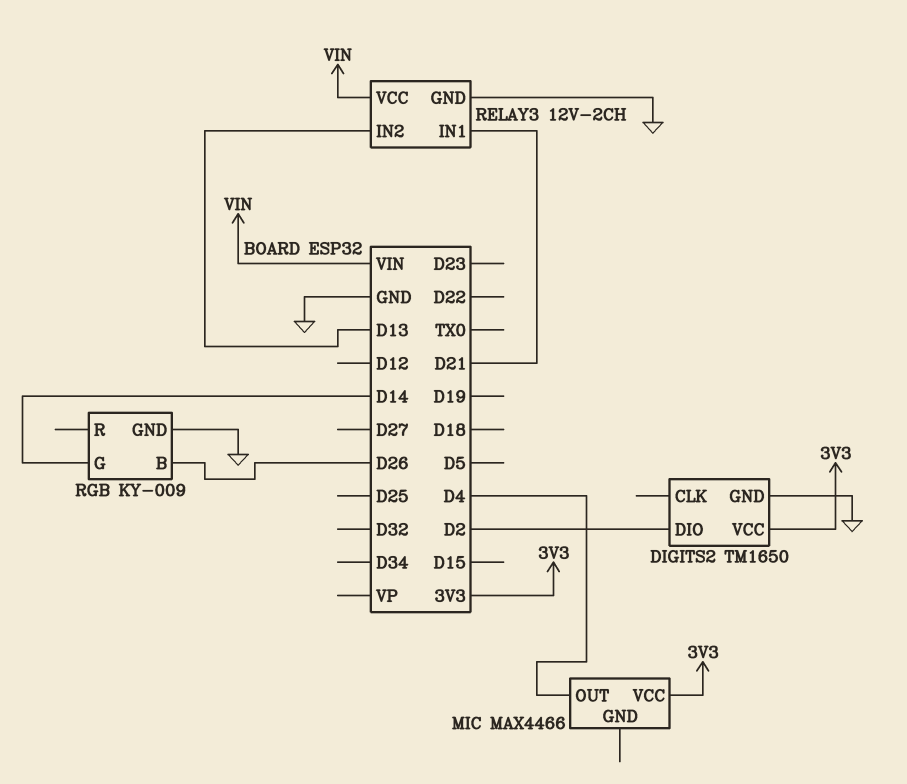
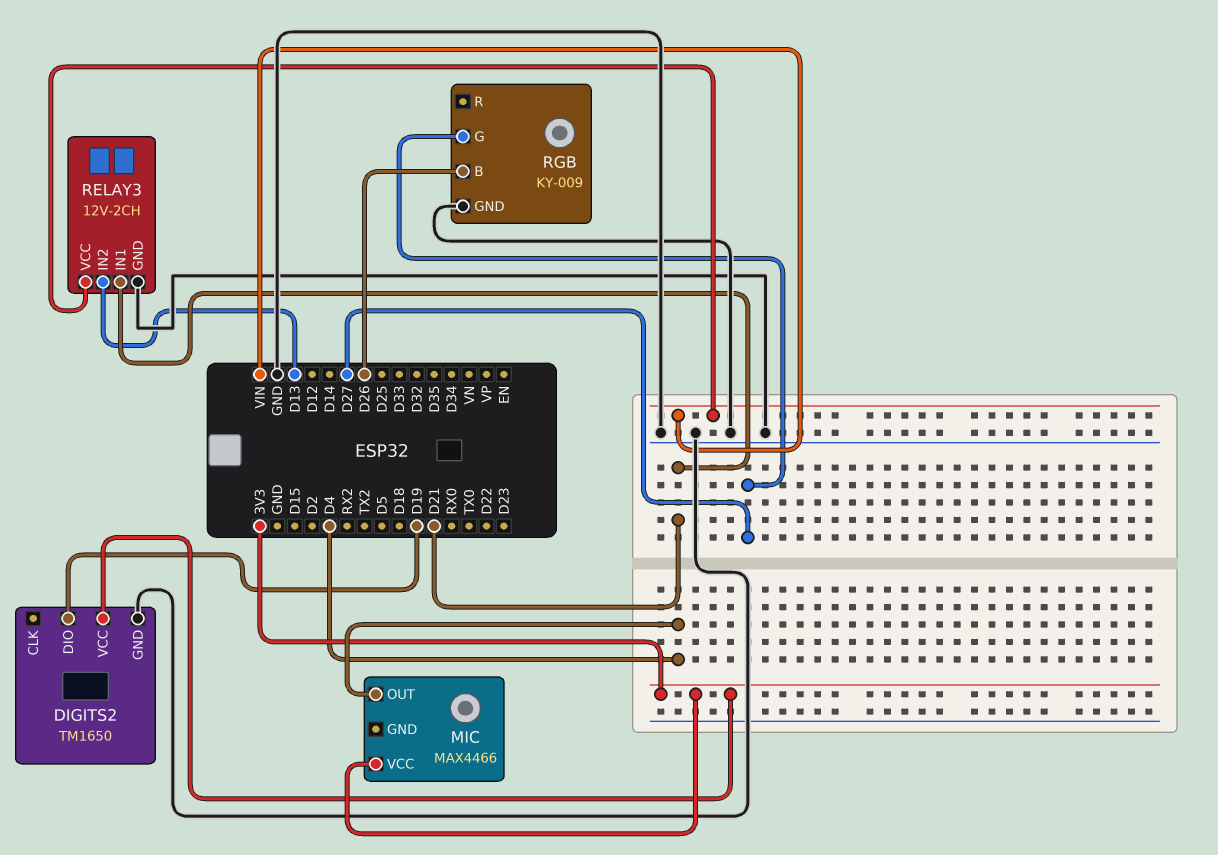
DIGITS2 pin DIO: D2 -> D19
RGB pin G: D14 -> D27

